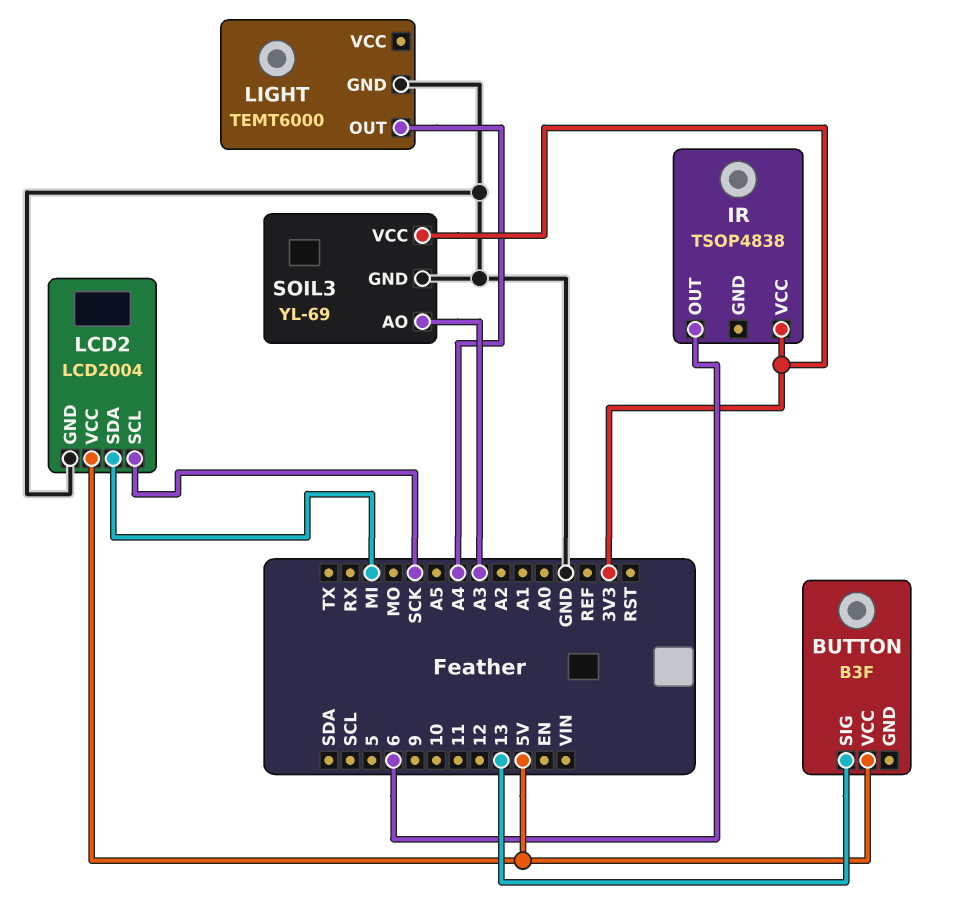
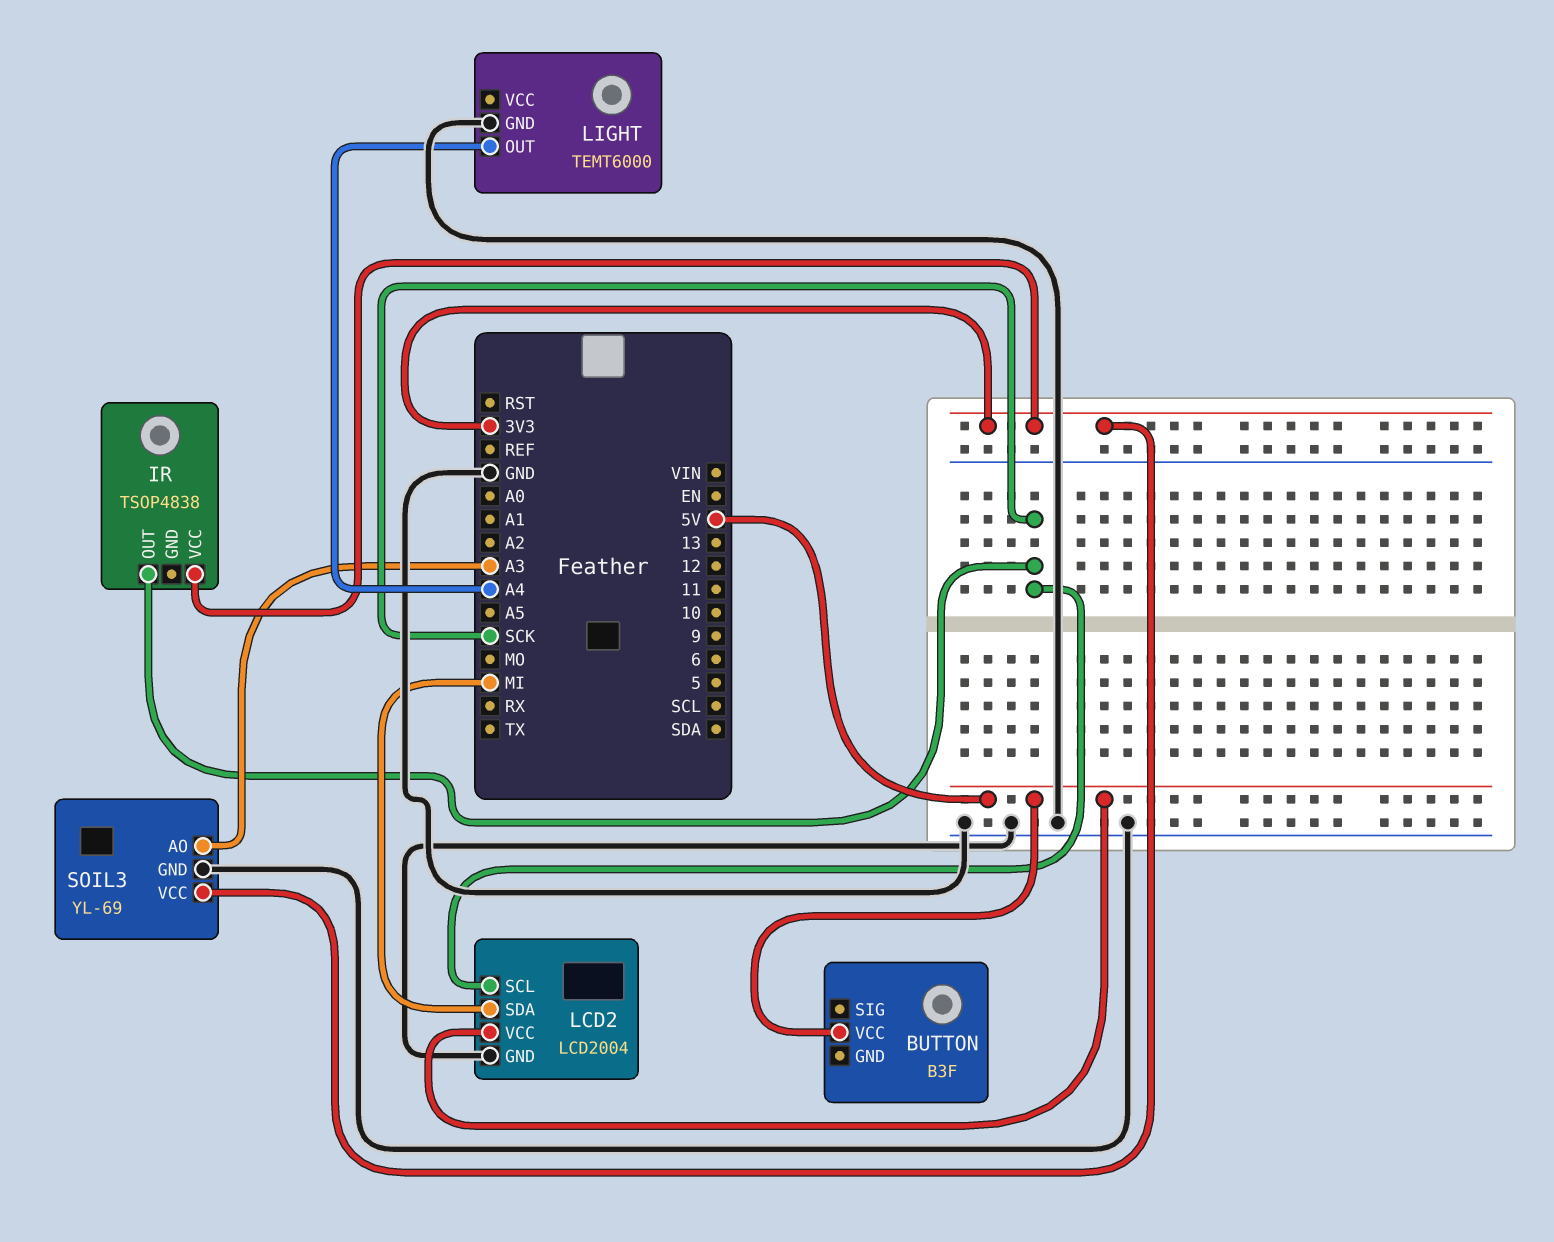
BUTTON pin SIG: 13 -> none
IR pin OUT: 6 -> SCK

